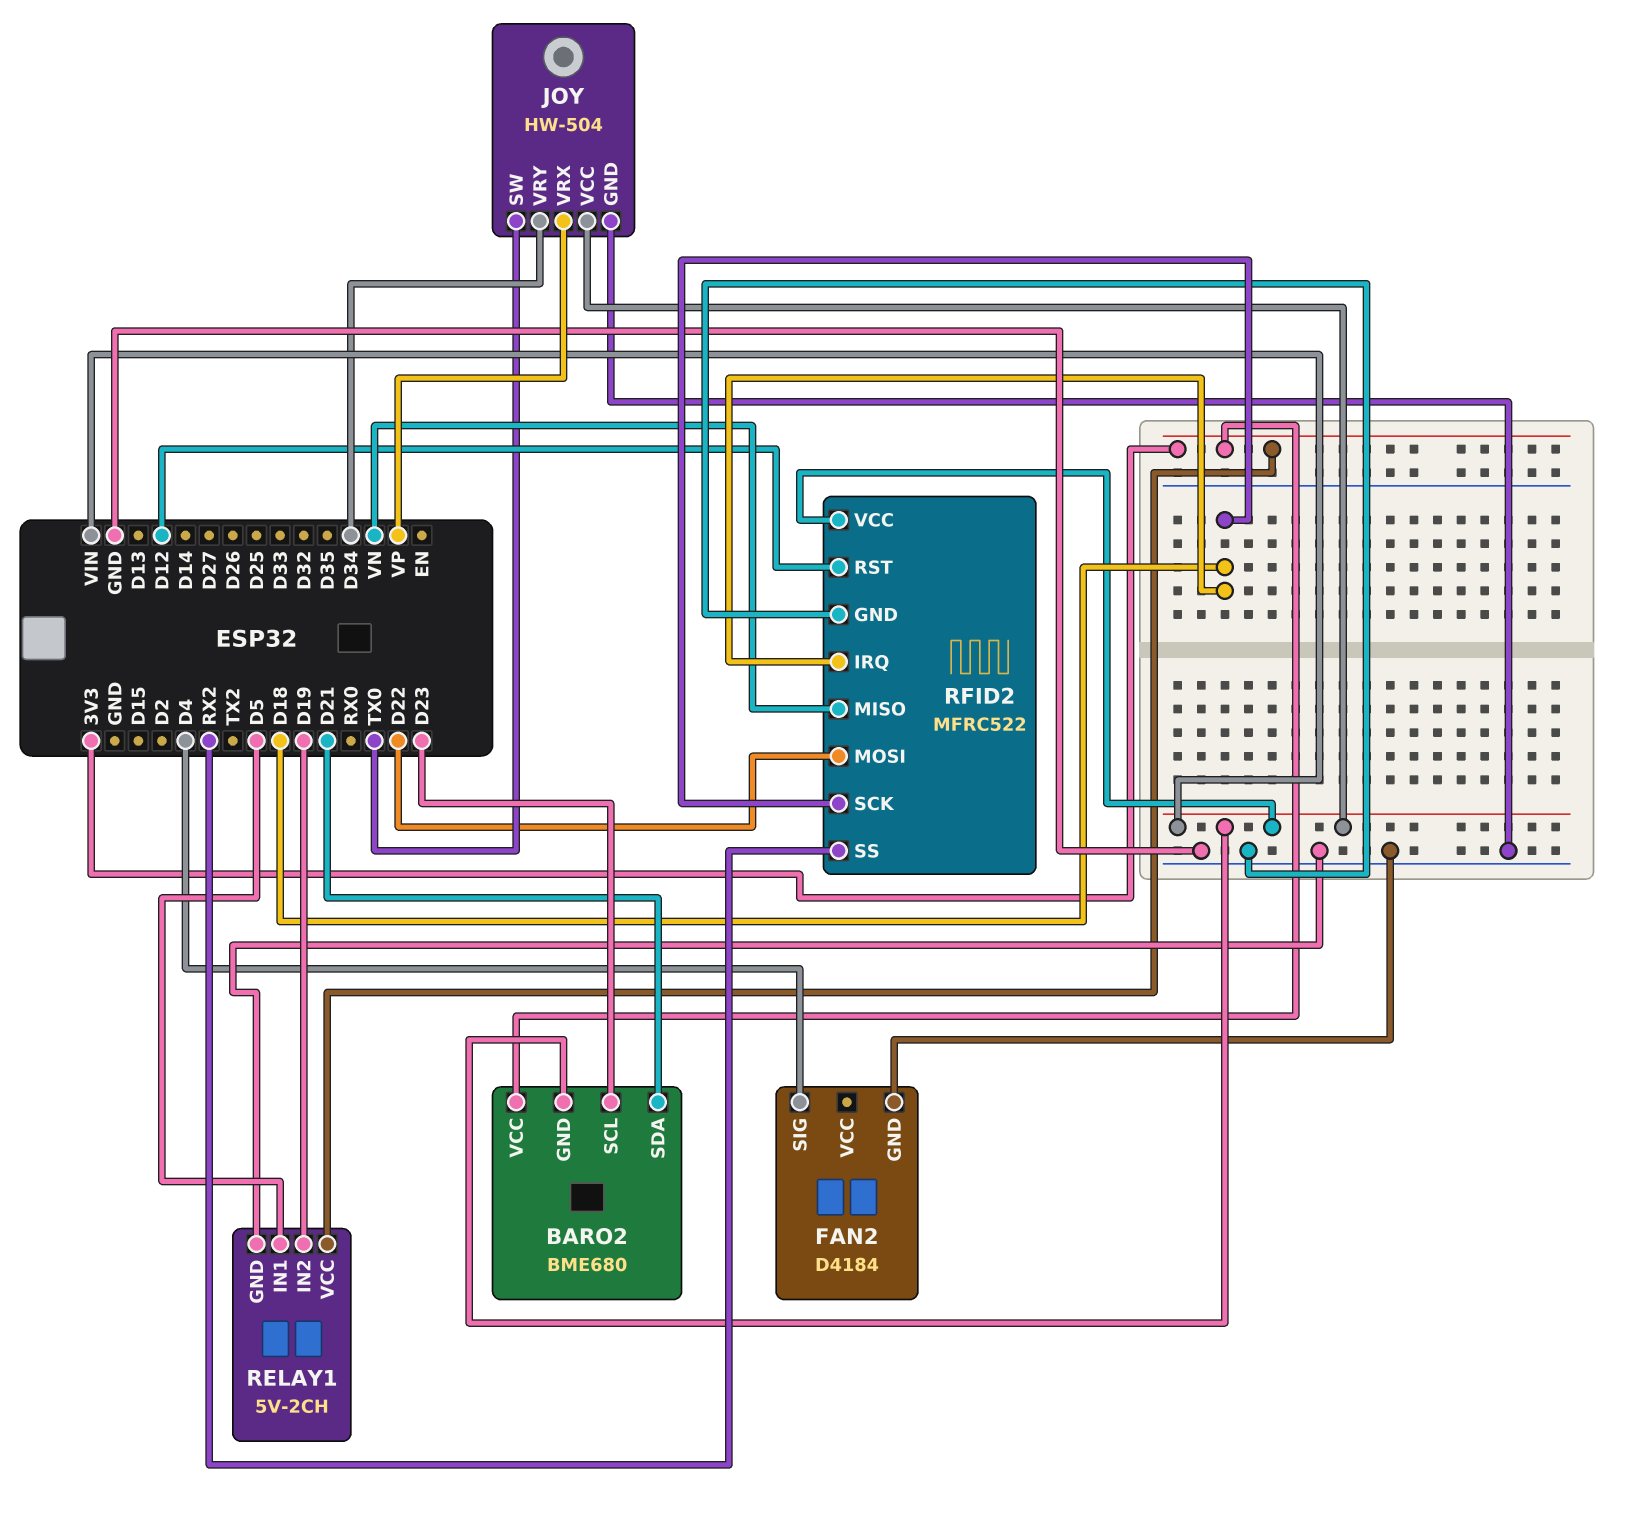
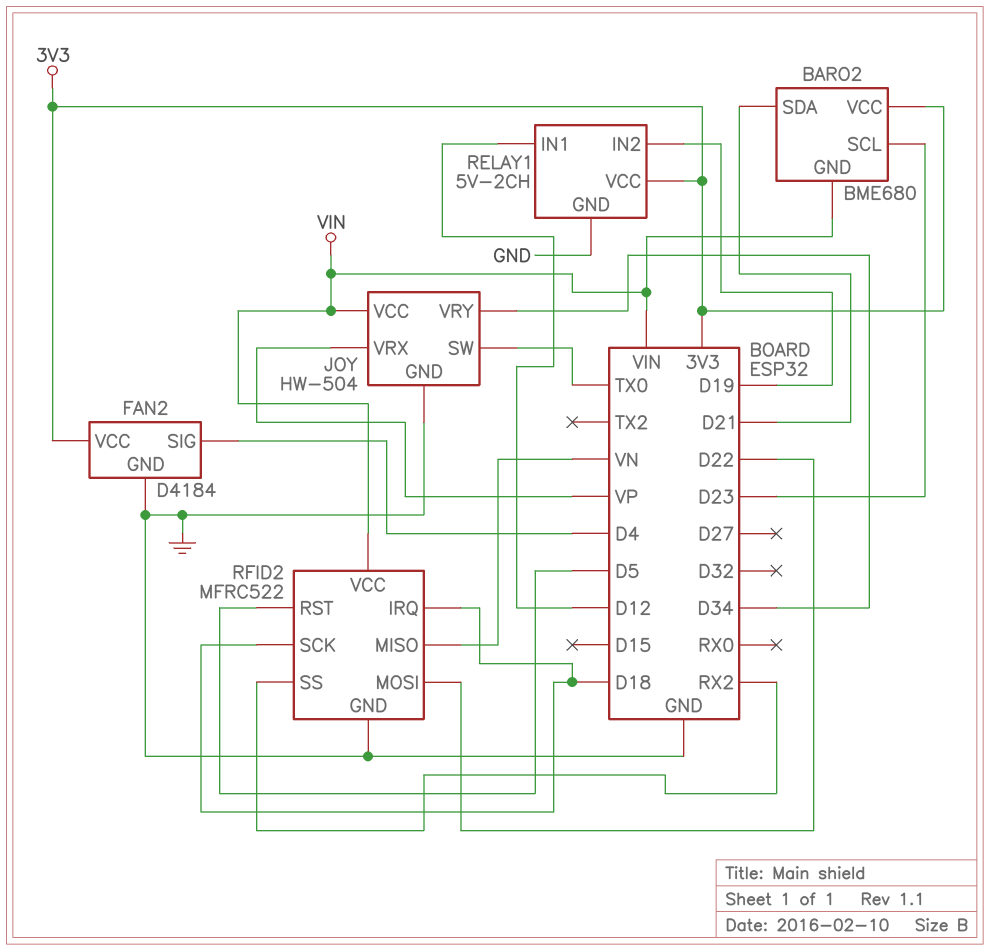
FAN2 pin VCC: none -> 3V3
RELAY1 pin IN1: D5 -> D12
RFID2 pin RST: D12 -> D5

